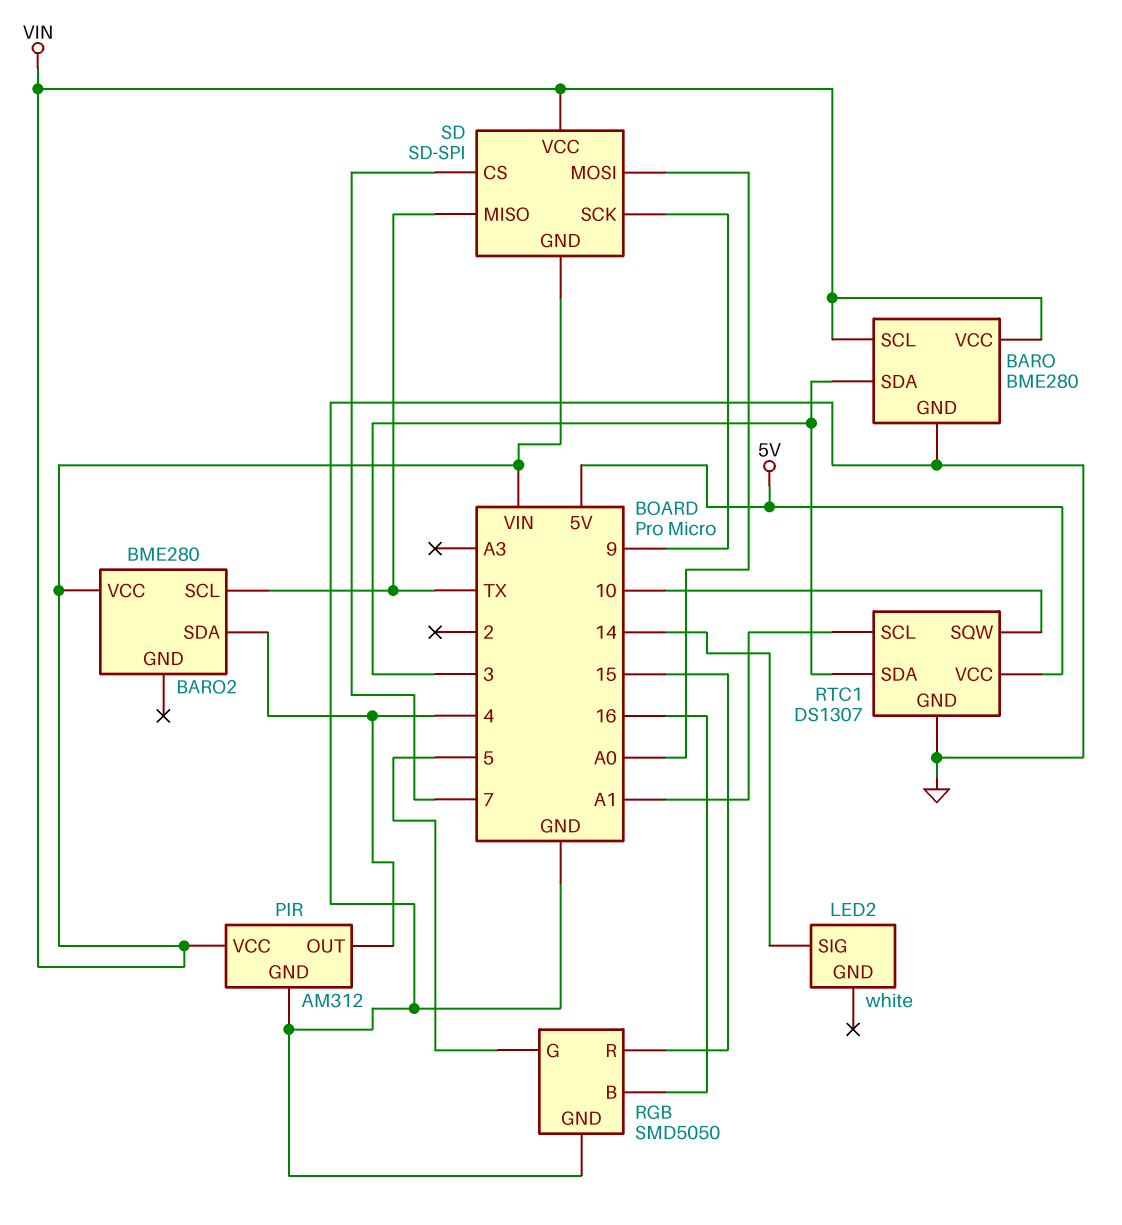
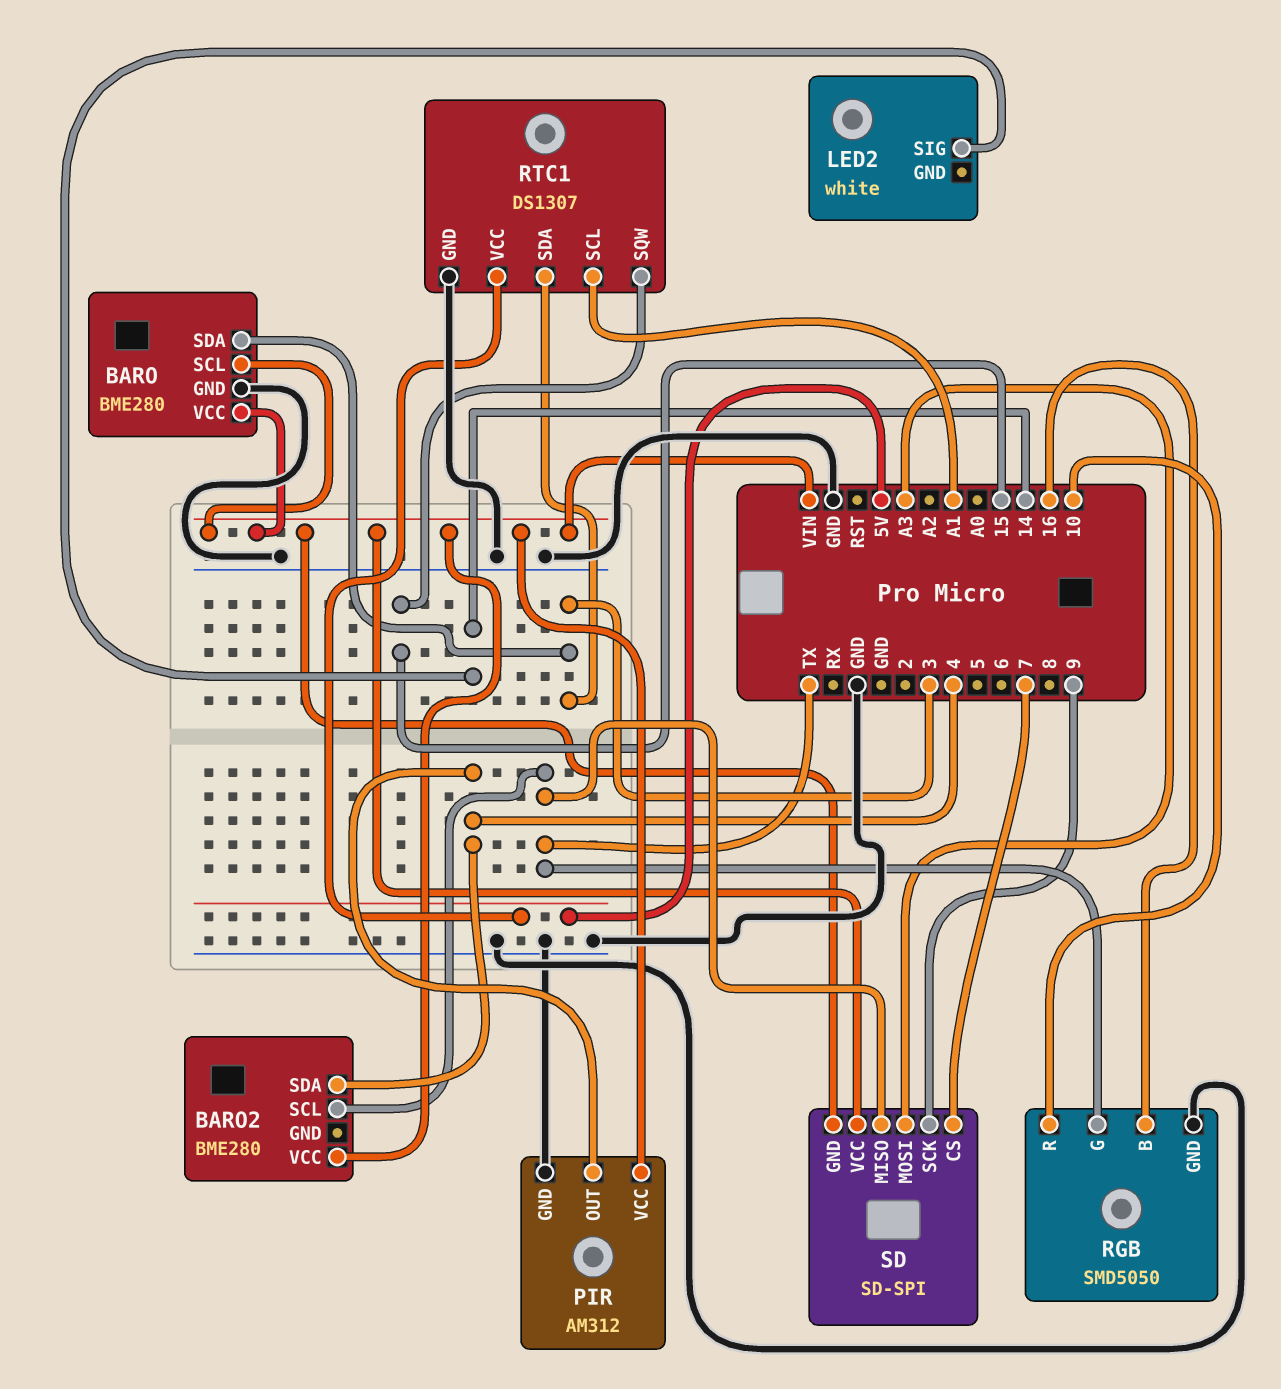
RGB pin G: 5 -> TX
RGB pin R: 15 -> 10
RTC1 pin SQW: 10 -> 15
SD pin MOSI: A0 -> A3

